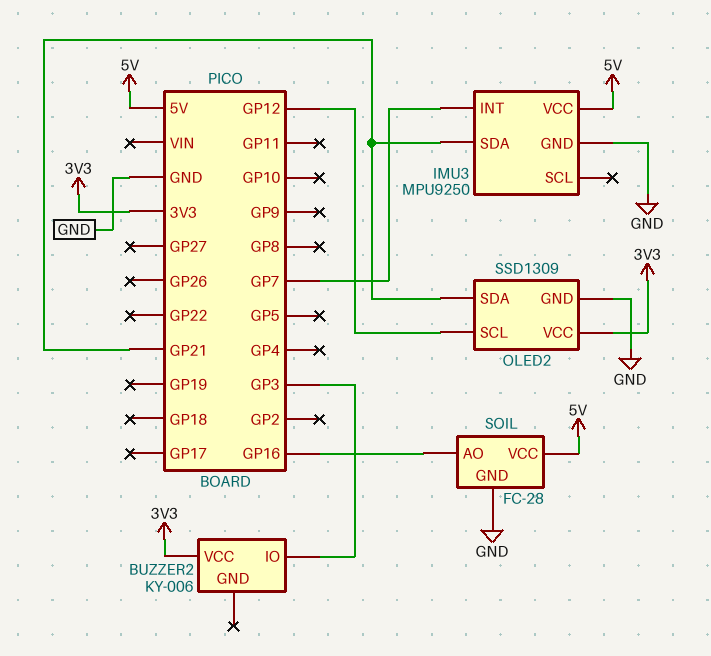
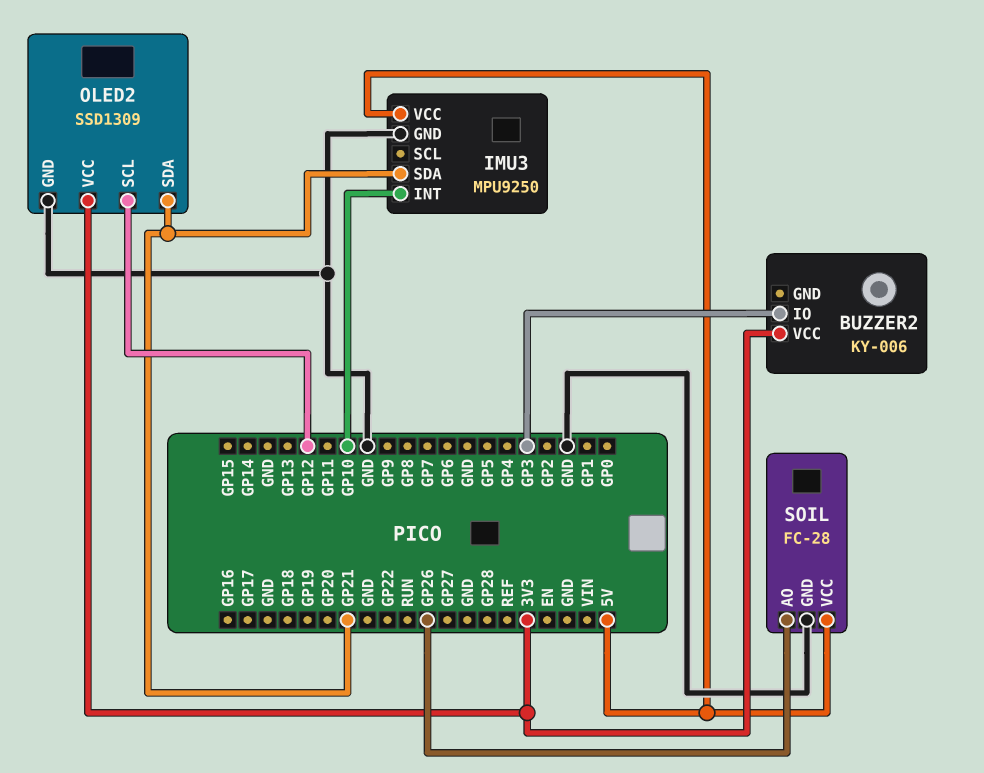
IMU3 pin INT: GP7 -> GP10
SOIL pin AO: GP16 -> GP26

